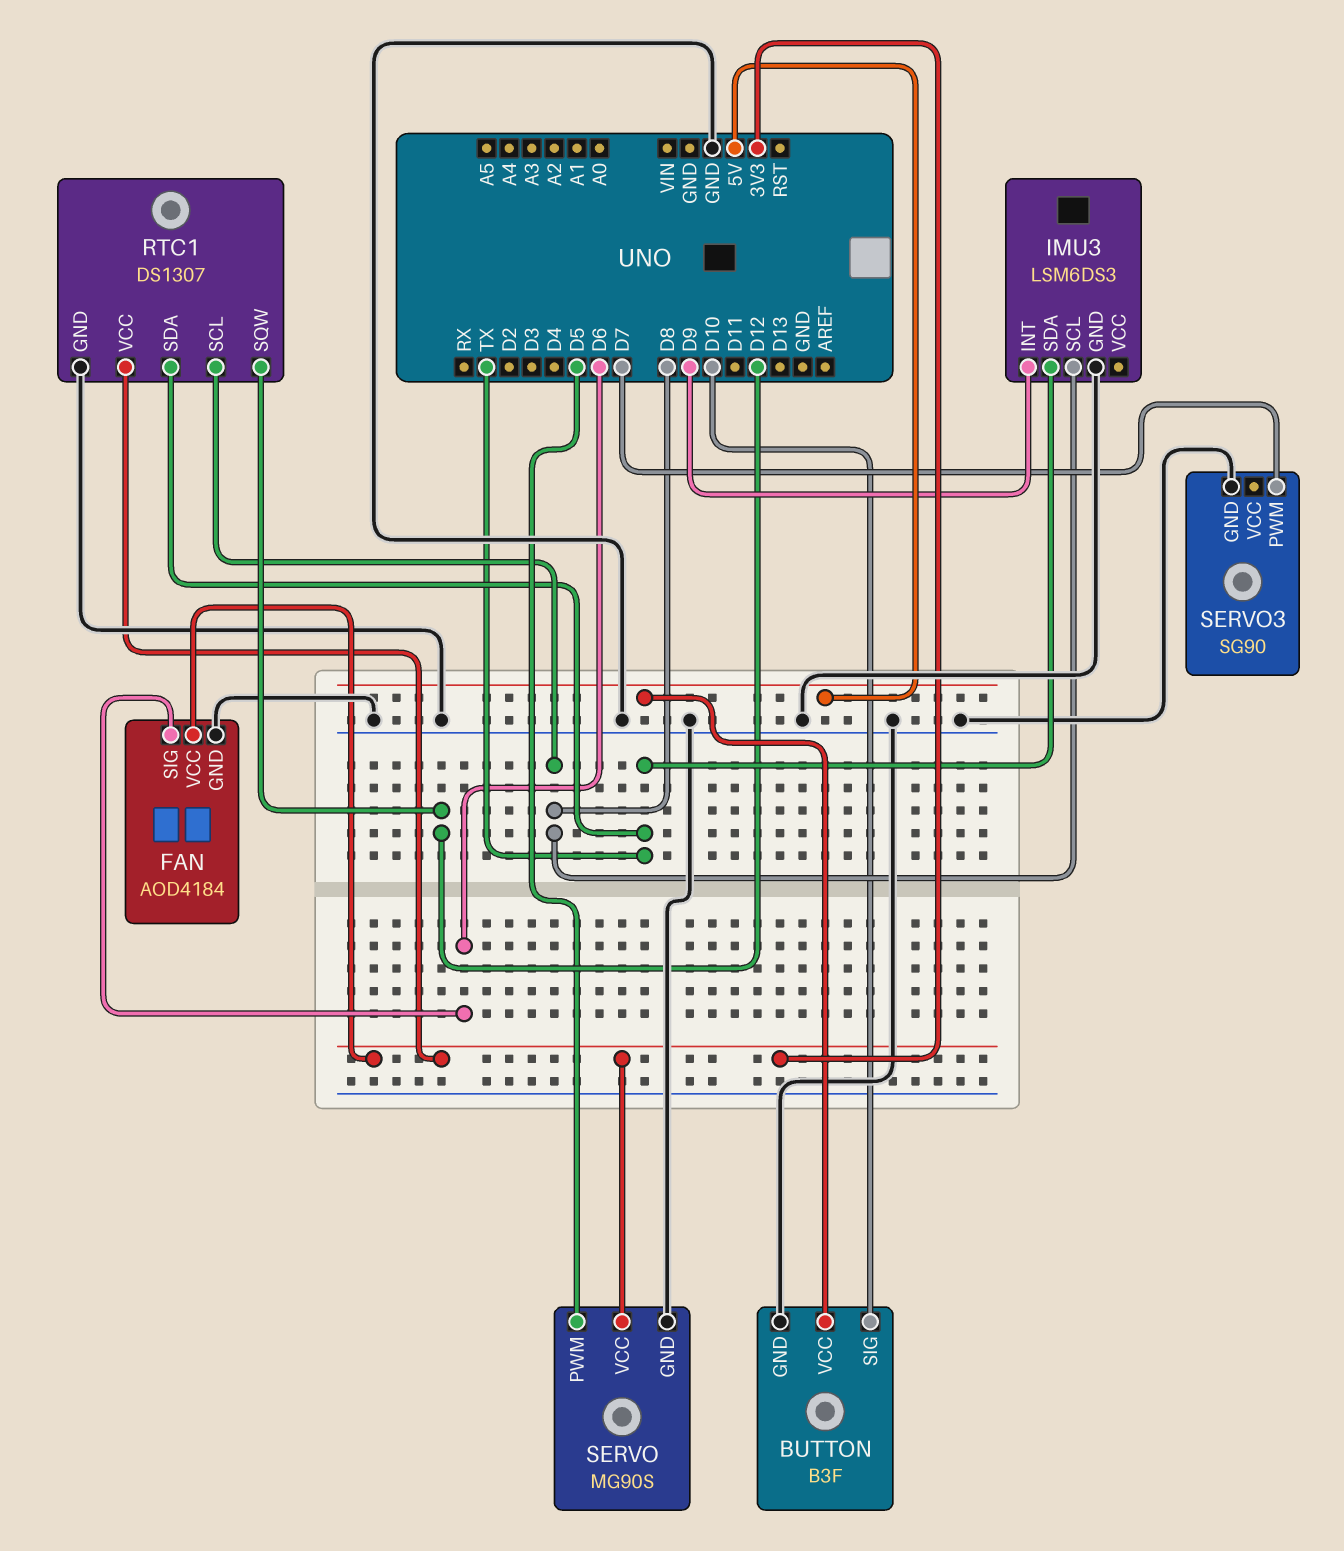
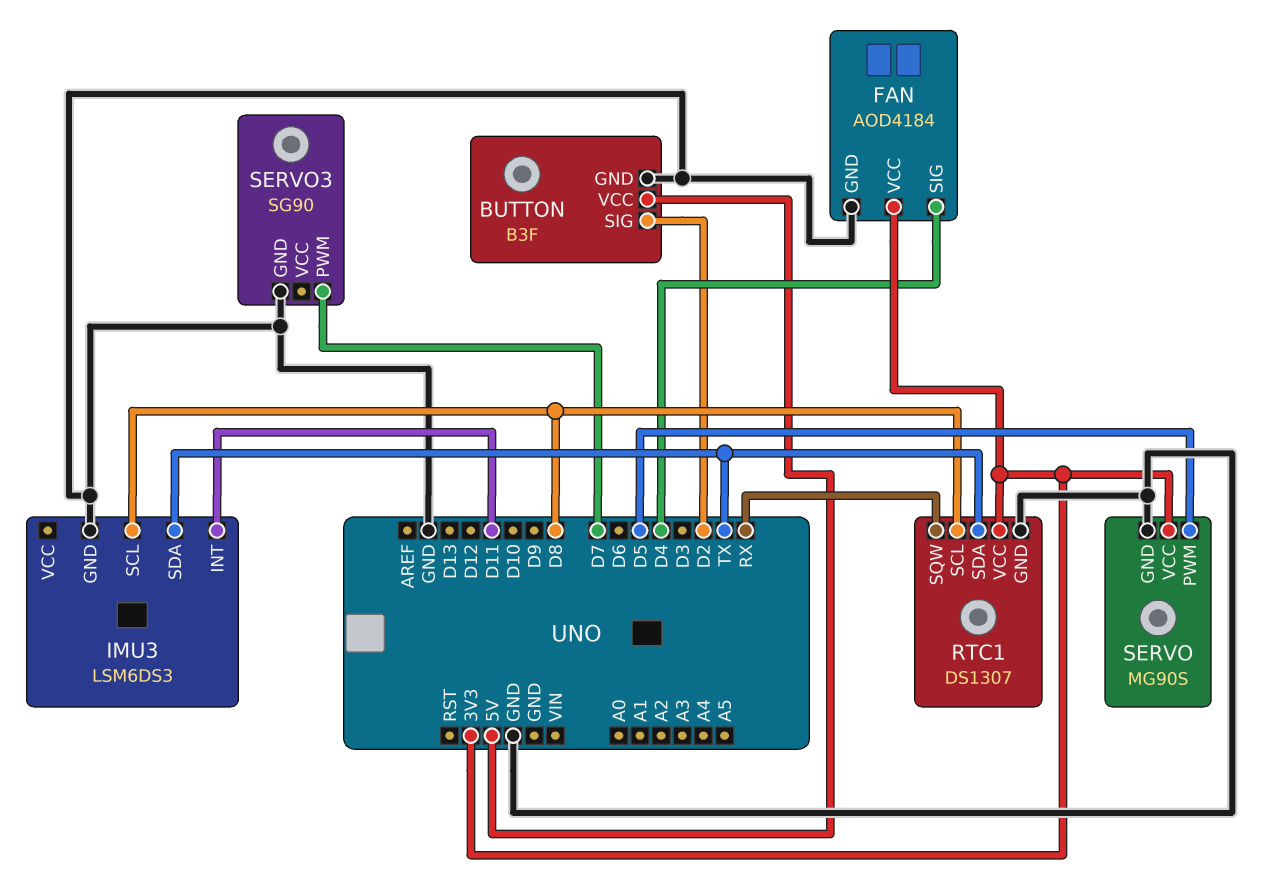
BUTTON pin SIG: D10 -> D2
FAN pin SIG: D6 -> D4
IMU3 pin INT: D9 -> D11
RTC1 pin SQW: D12 -> RX

